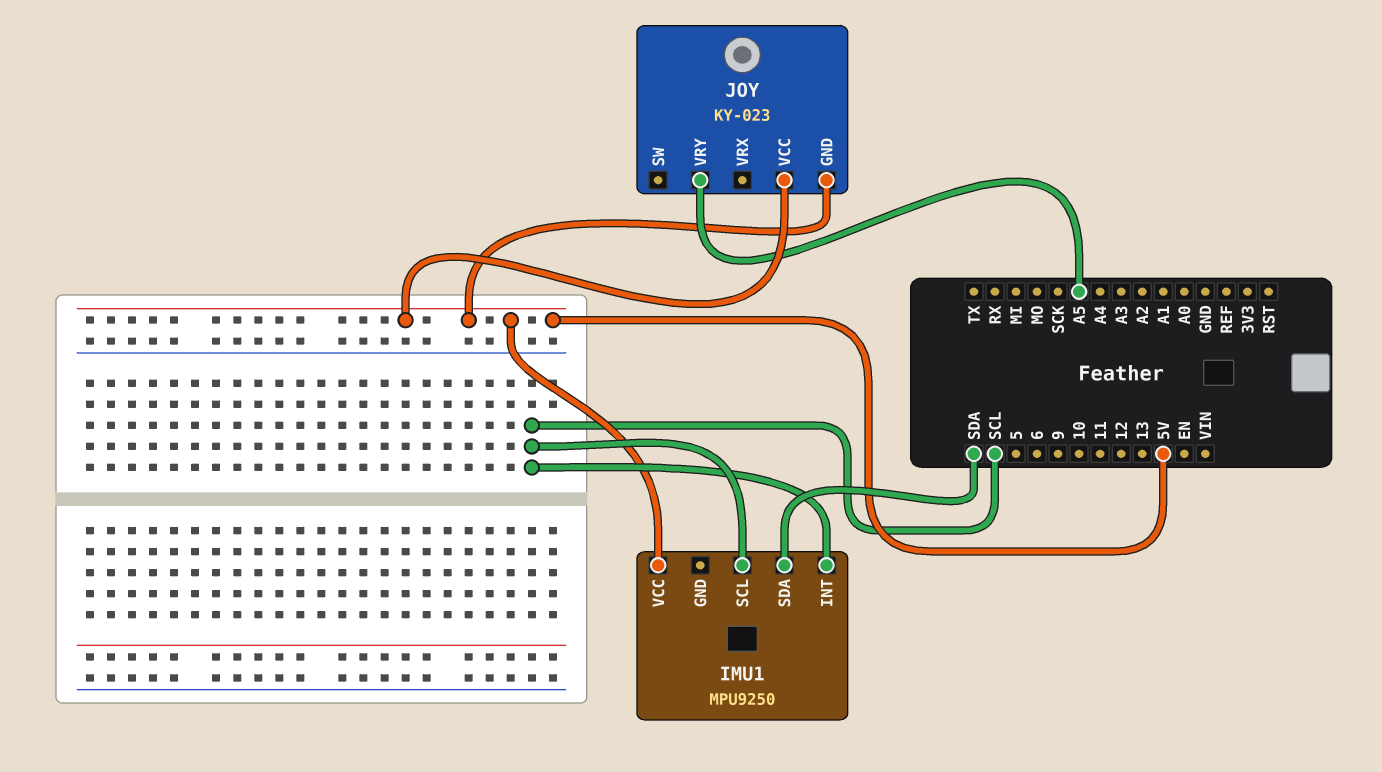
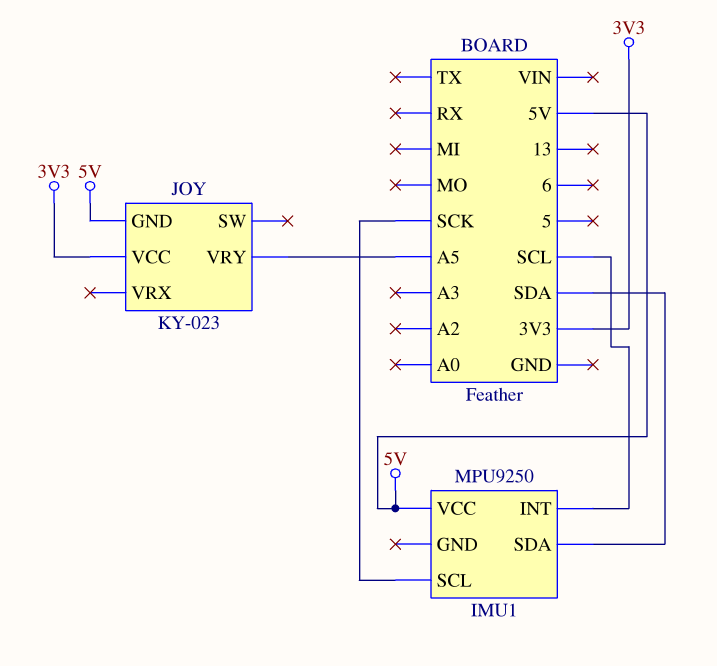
IMU1 pin SCL: SCL -> SCK
JOY pin VCC: 5V -> 3V3

